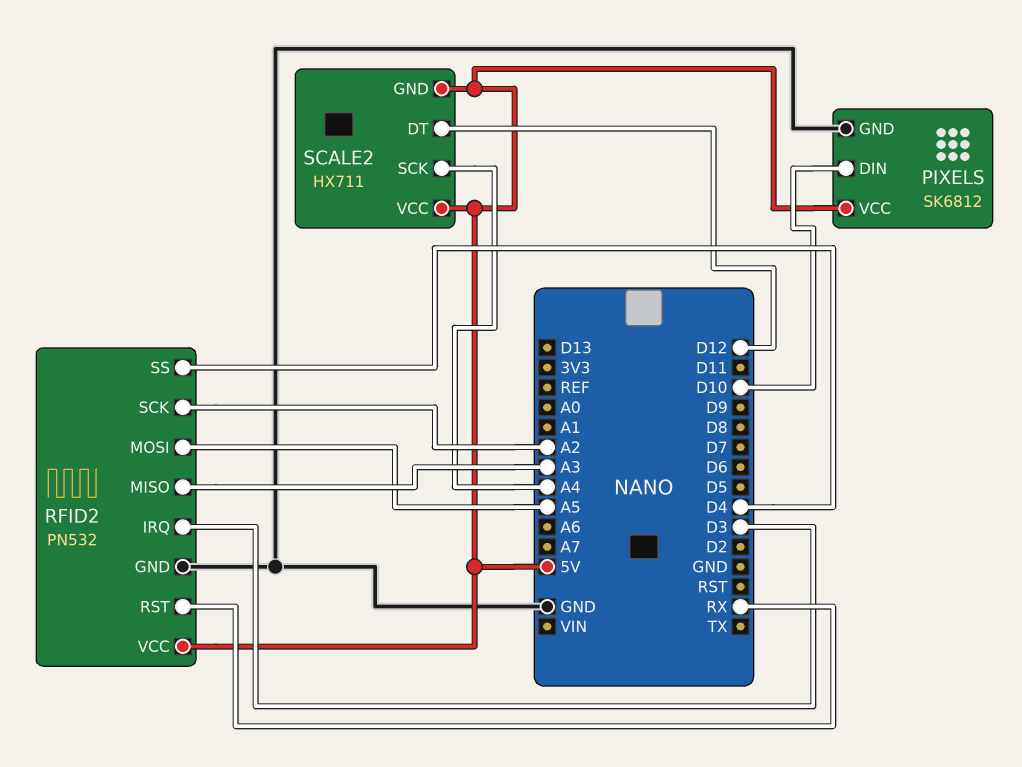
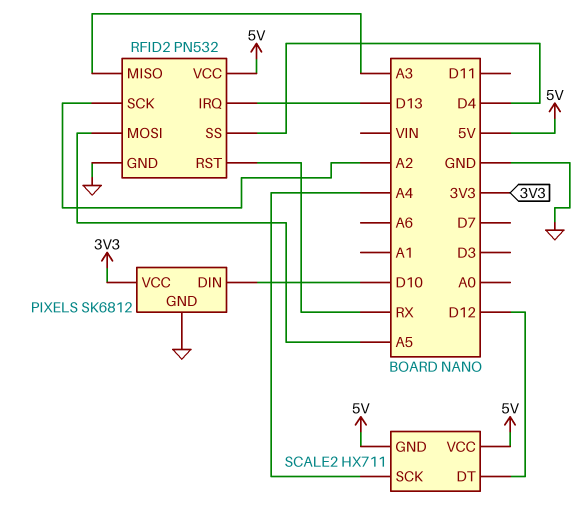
PIXELS pin VCC: 5V -> 3V3
RFID2 pin IRQ: D3 -> D13

